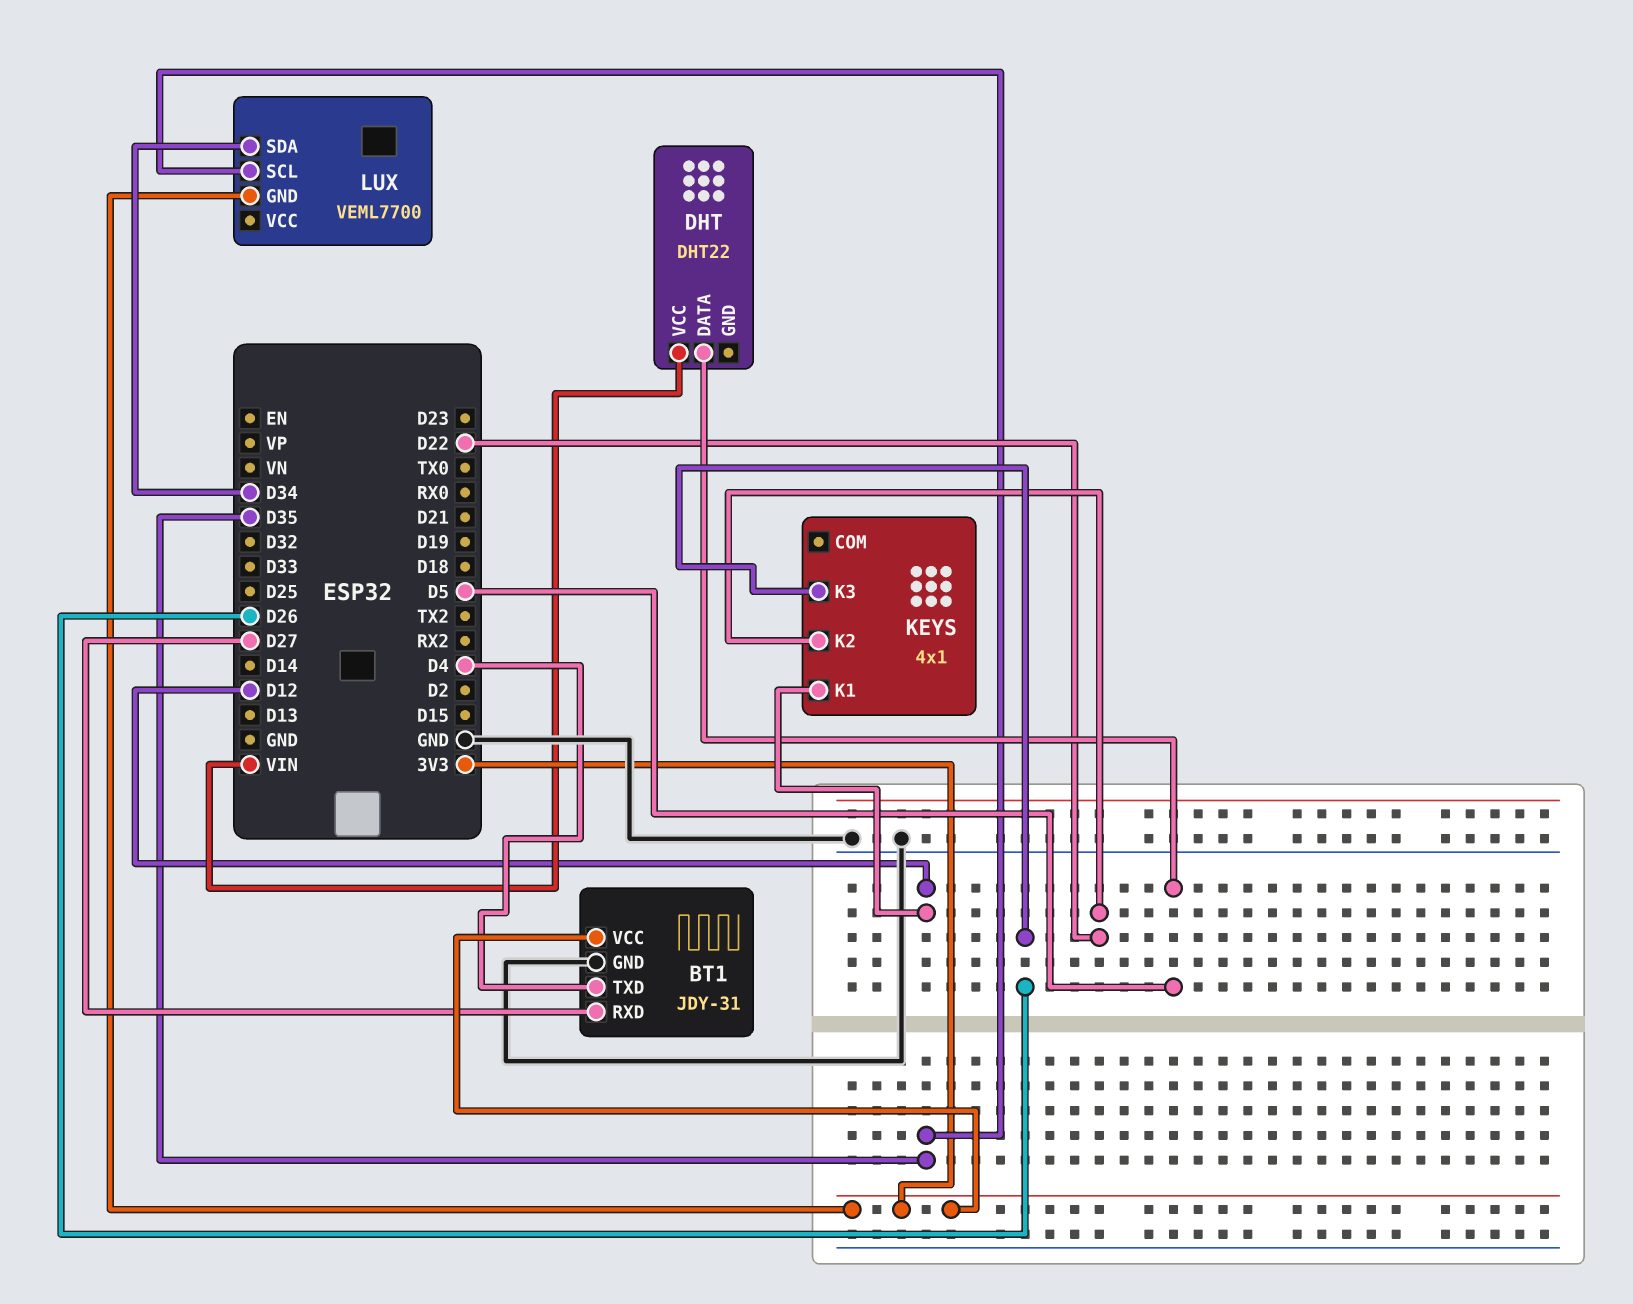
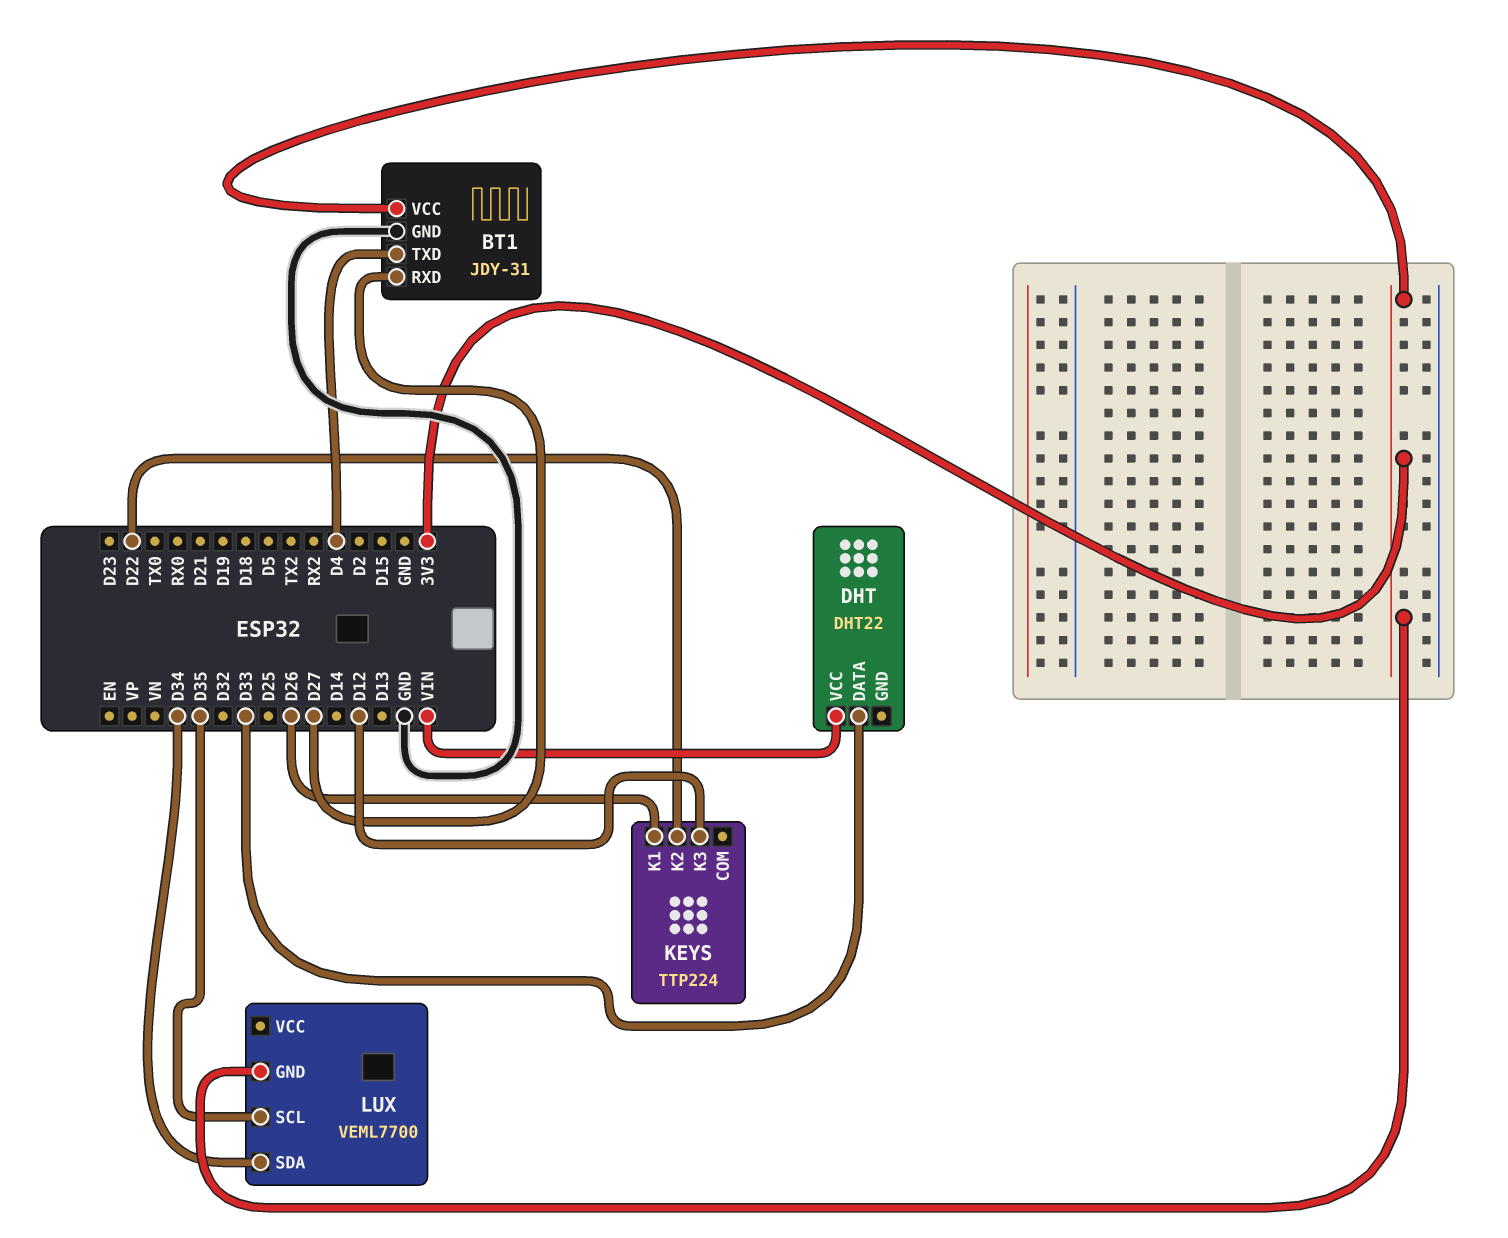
DHT pin DATA: D5 -> D33
KEYS: 4x1 -> TTP224
KEYS pin K1: D12 -> D26
KEYS pin K3: D26 -> D12

